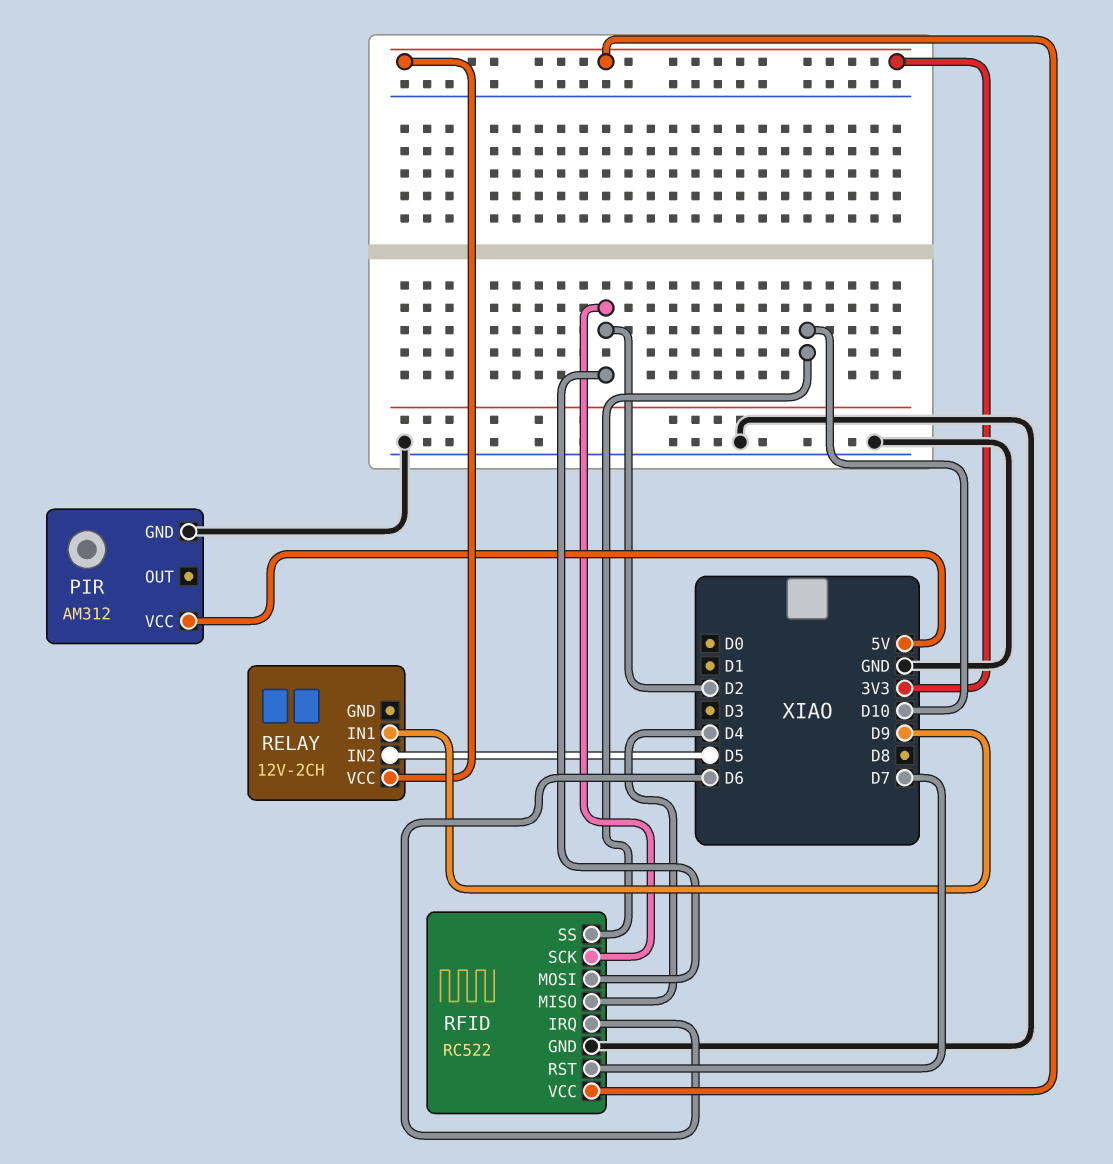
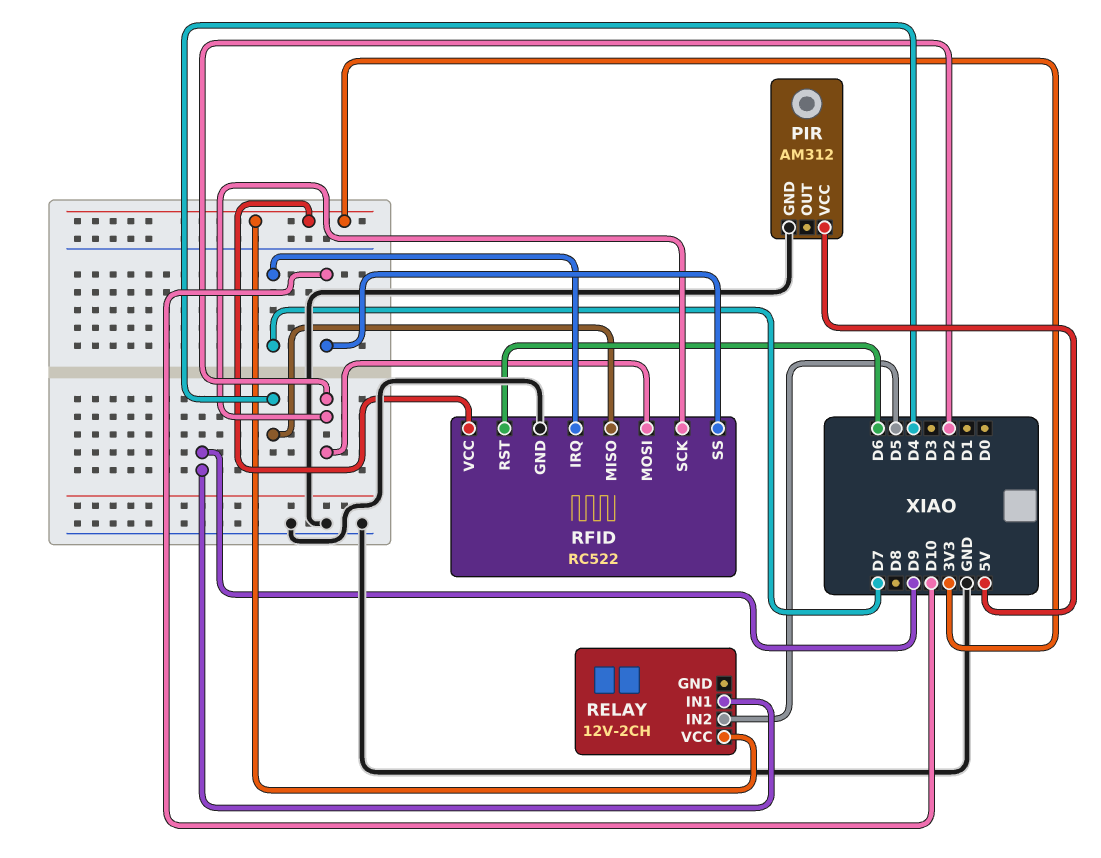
RFID pin IRQ: D6 -> D7
RFID pin RST: D7 -> D6

